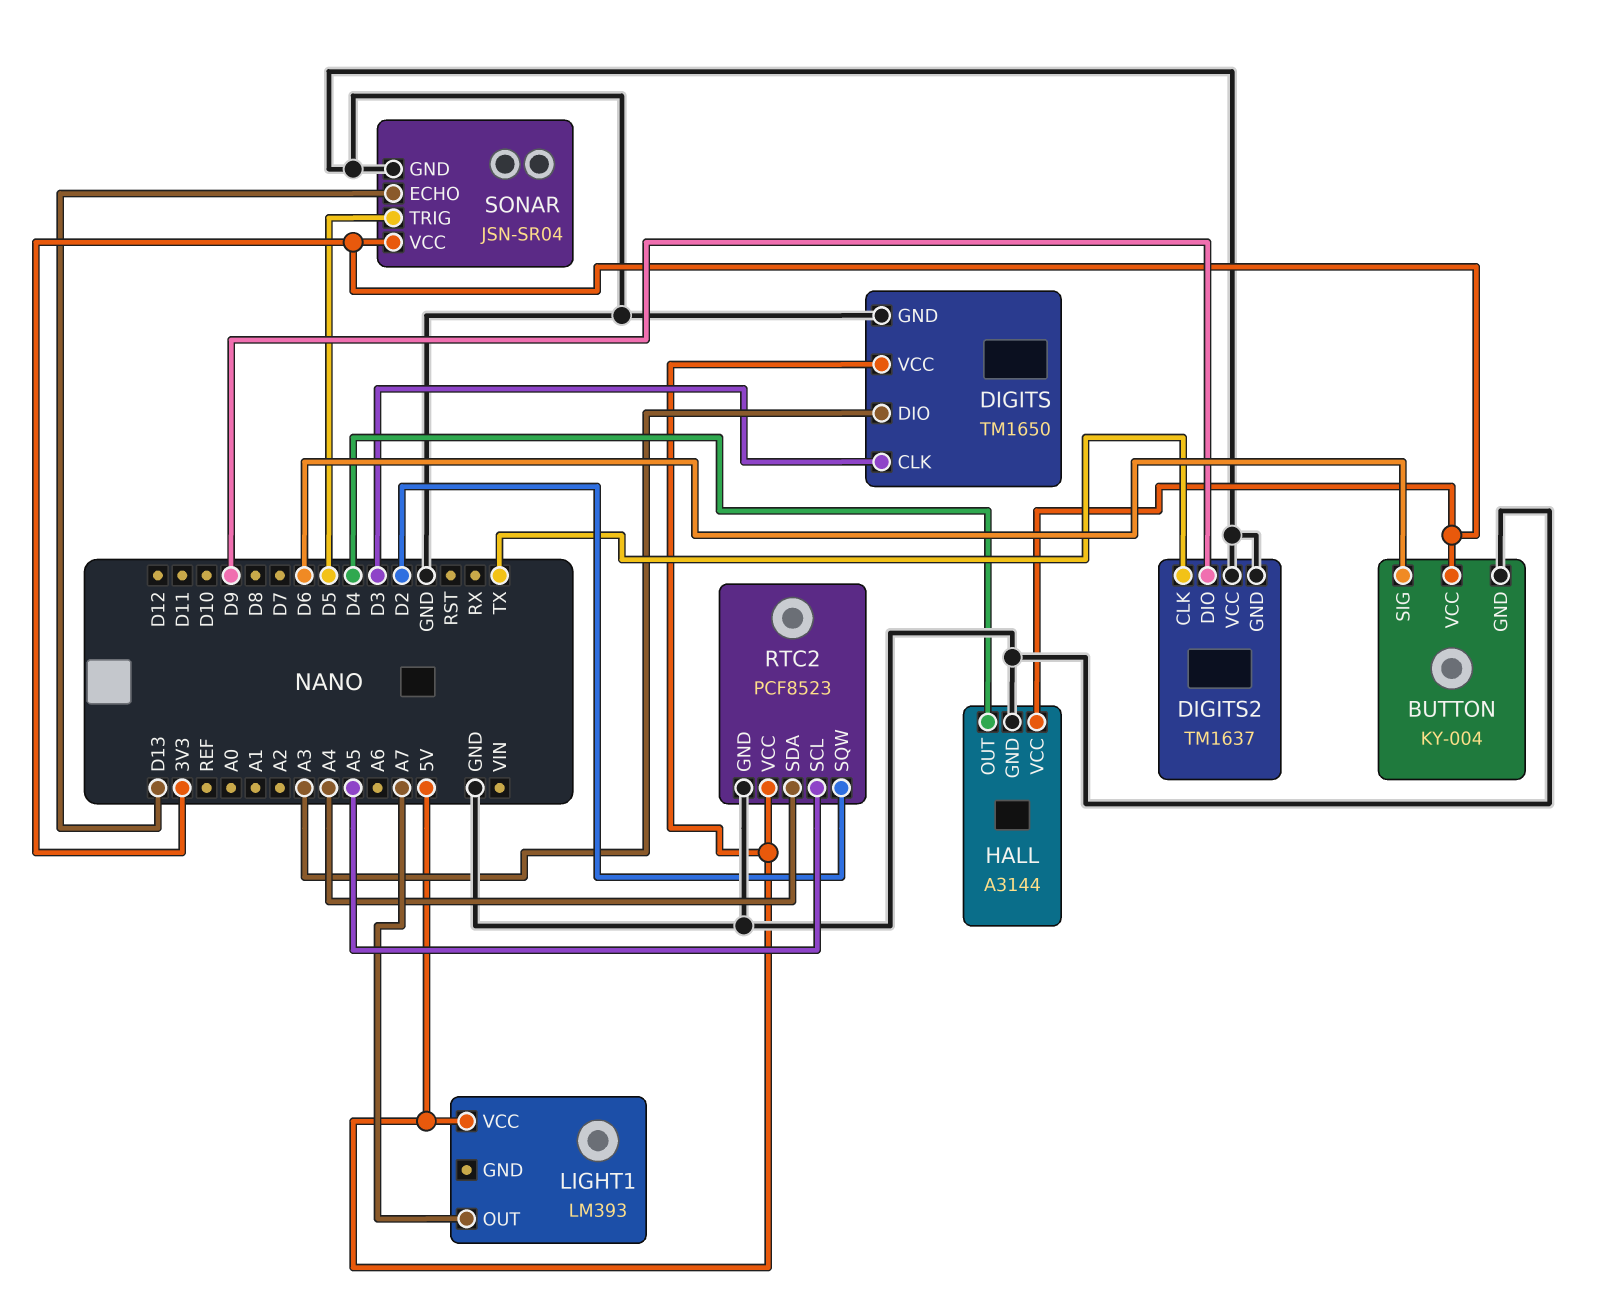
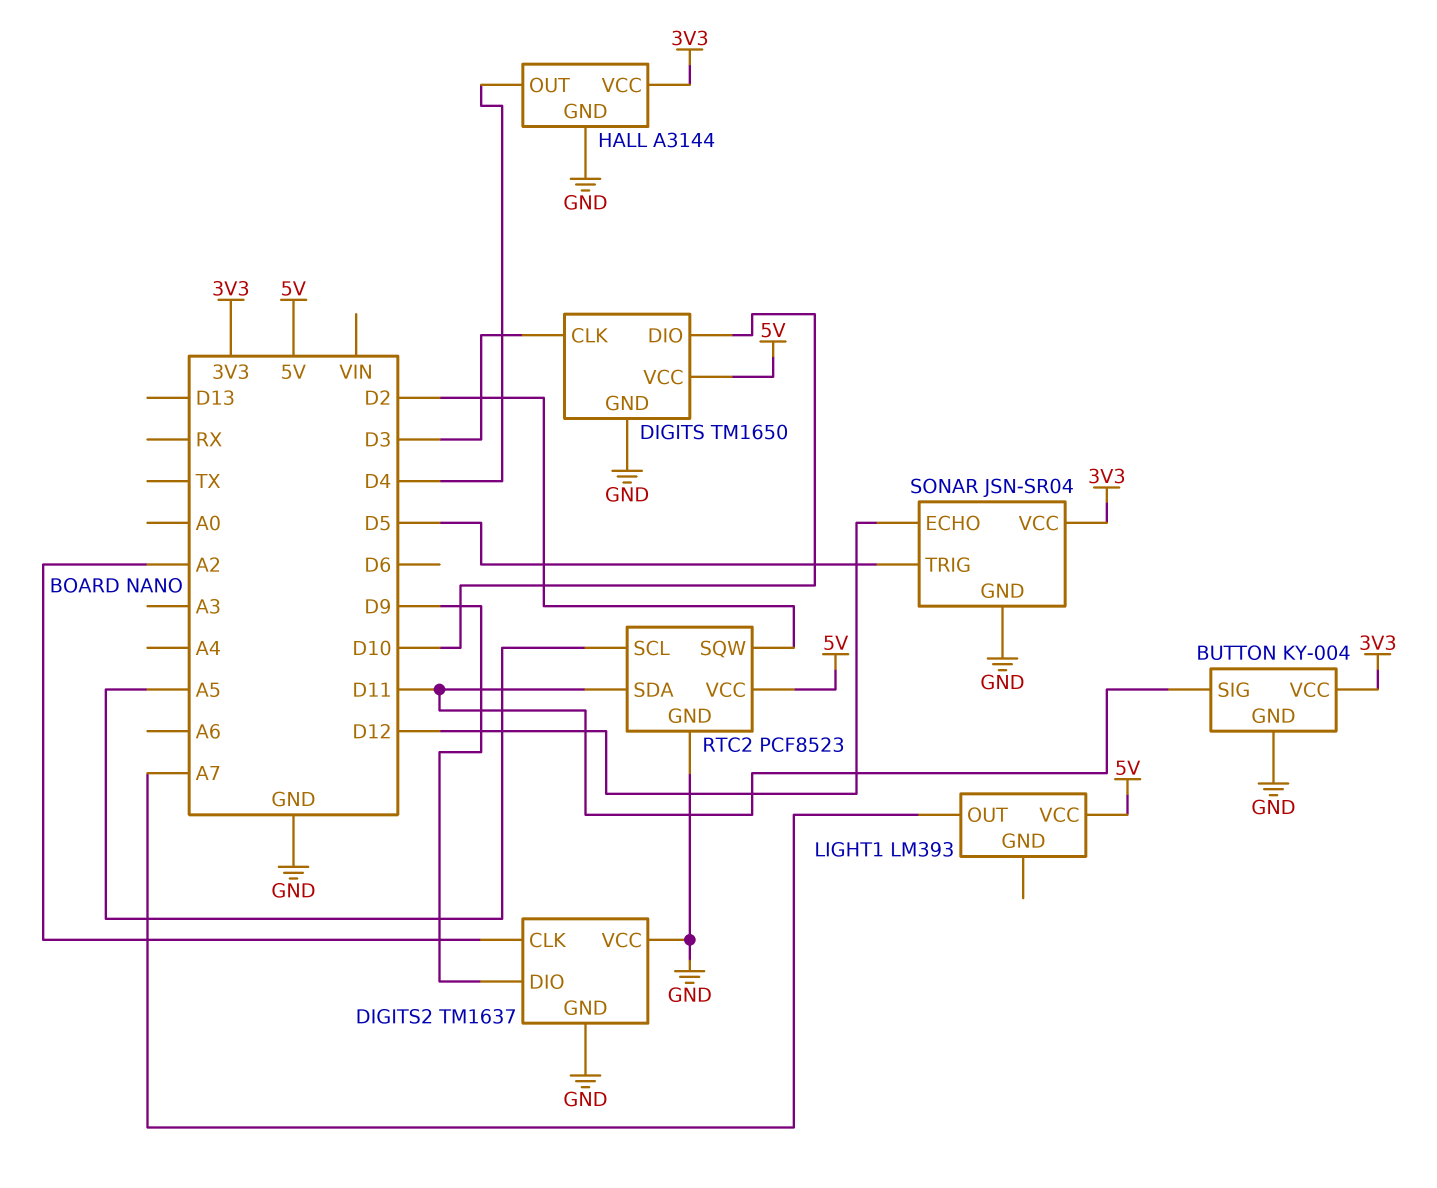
BUTTON pin SIG: D6 -> D11
DIGITS pin DIO: A3 -> D10
DIGITS2 pin CLK: TX -> A2
RTC2 pin SDA: A4 -> D11
SONAR pin ECHO: D13 -> D12

